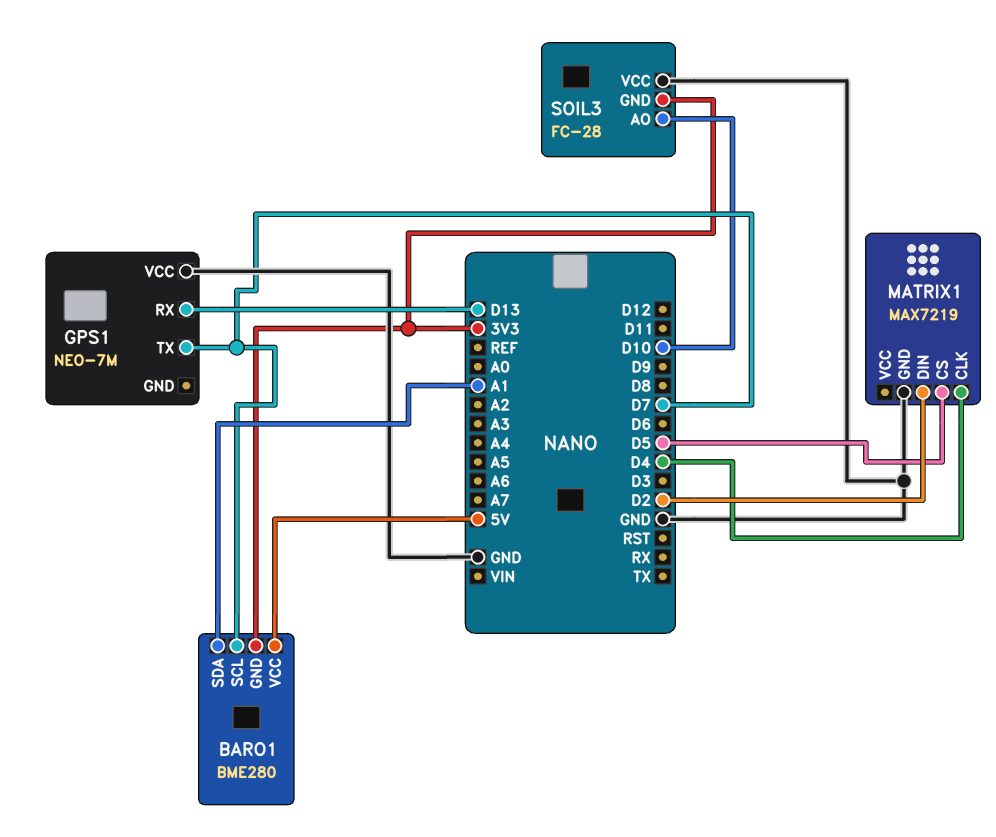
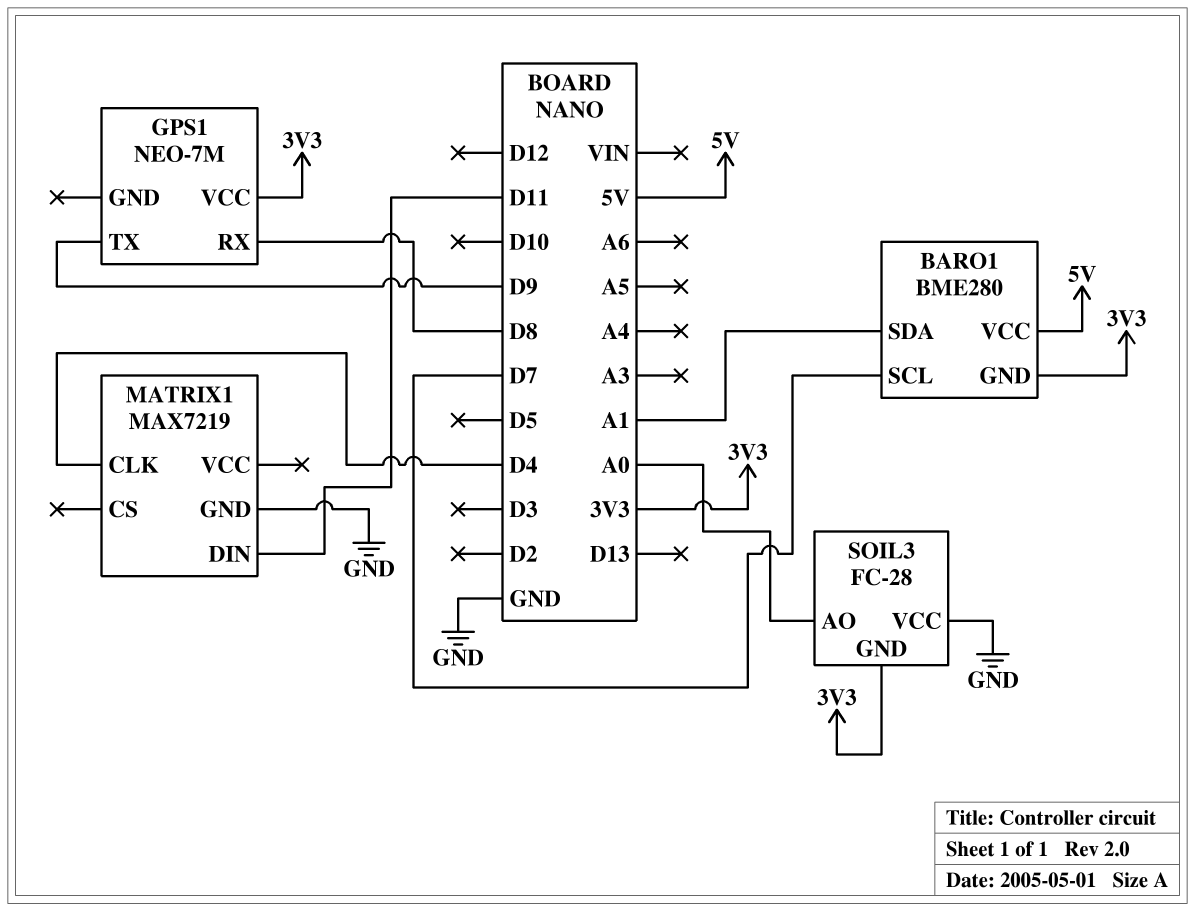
GPS1 pin RX: D13 -> D8
GPS1 pin TX: D7 -> D9
GPS1 pin VCC: GND -> 3V3
MATRIX1 pin CS: D5 -> none
MATRIX1 pin DIN: D2 -> D11
SOIL3 pin AO: D10 -> A0

